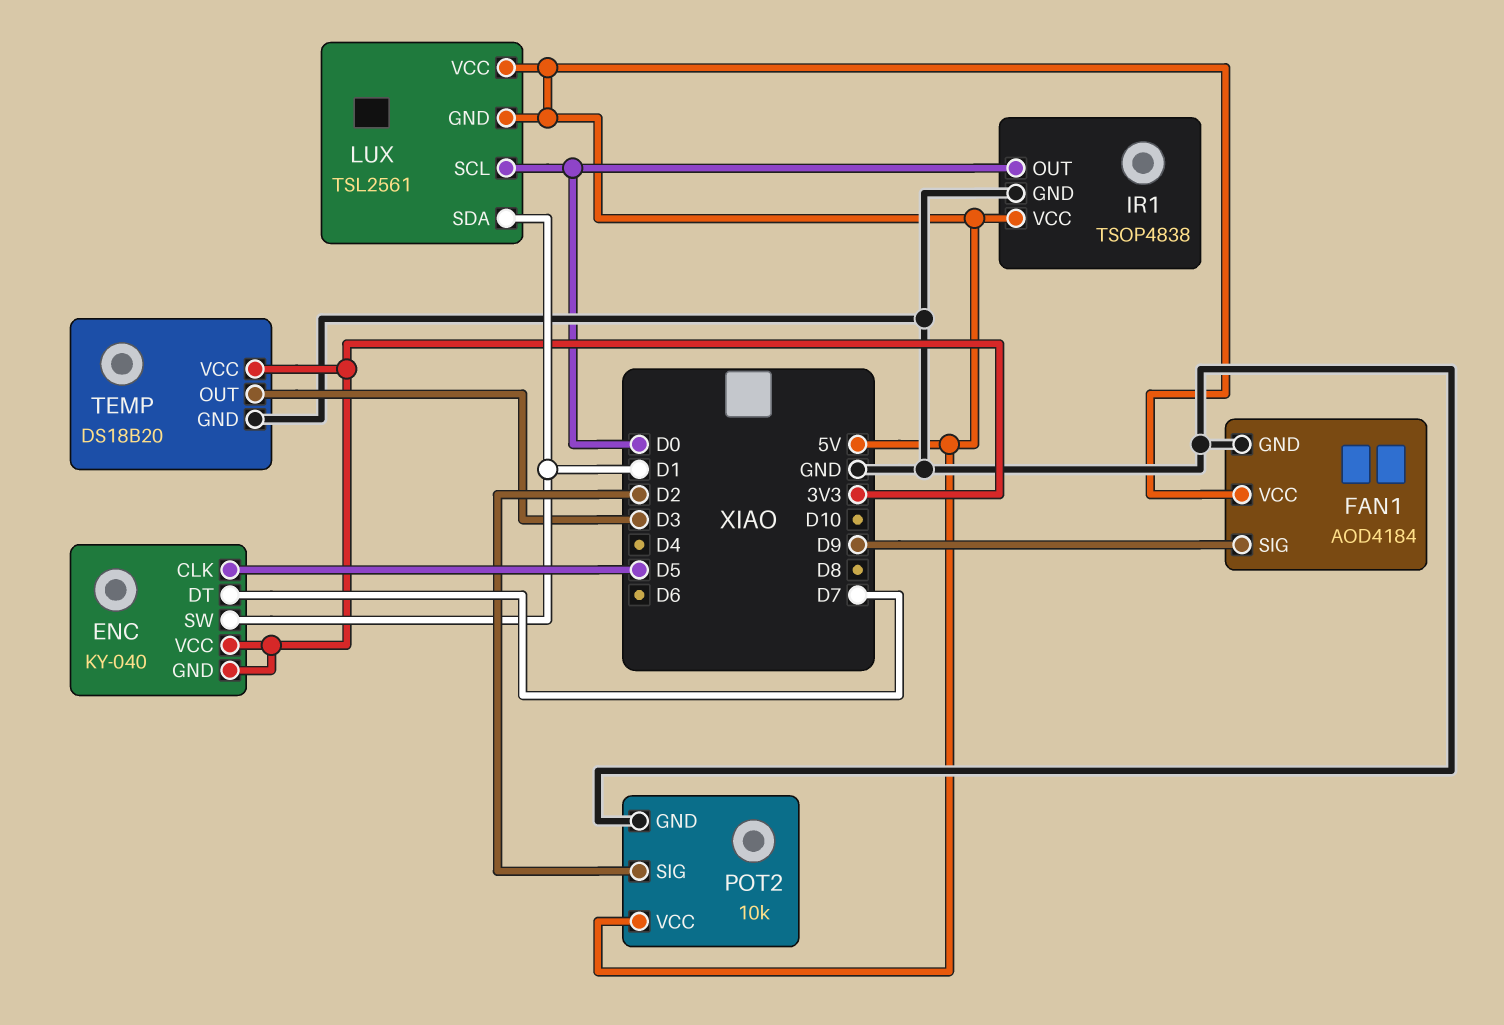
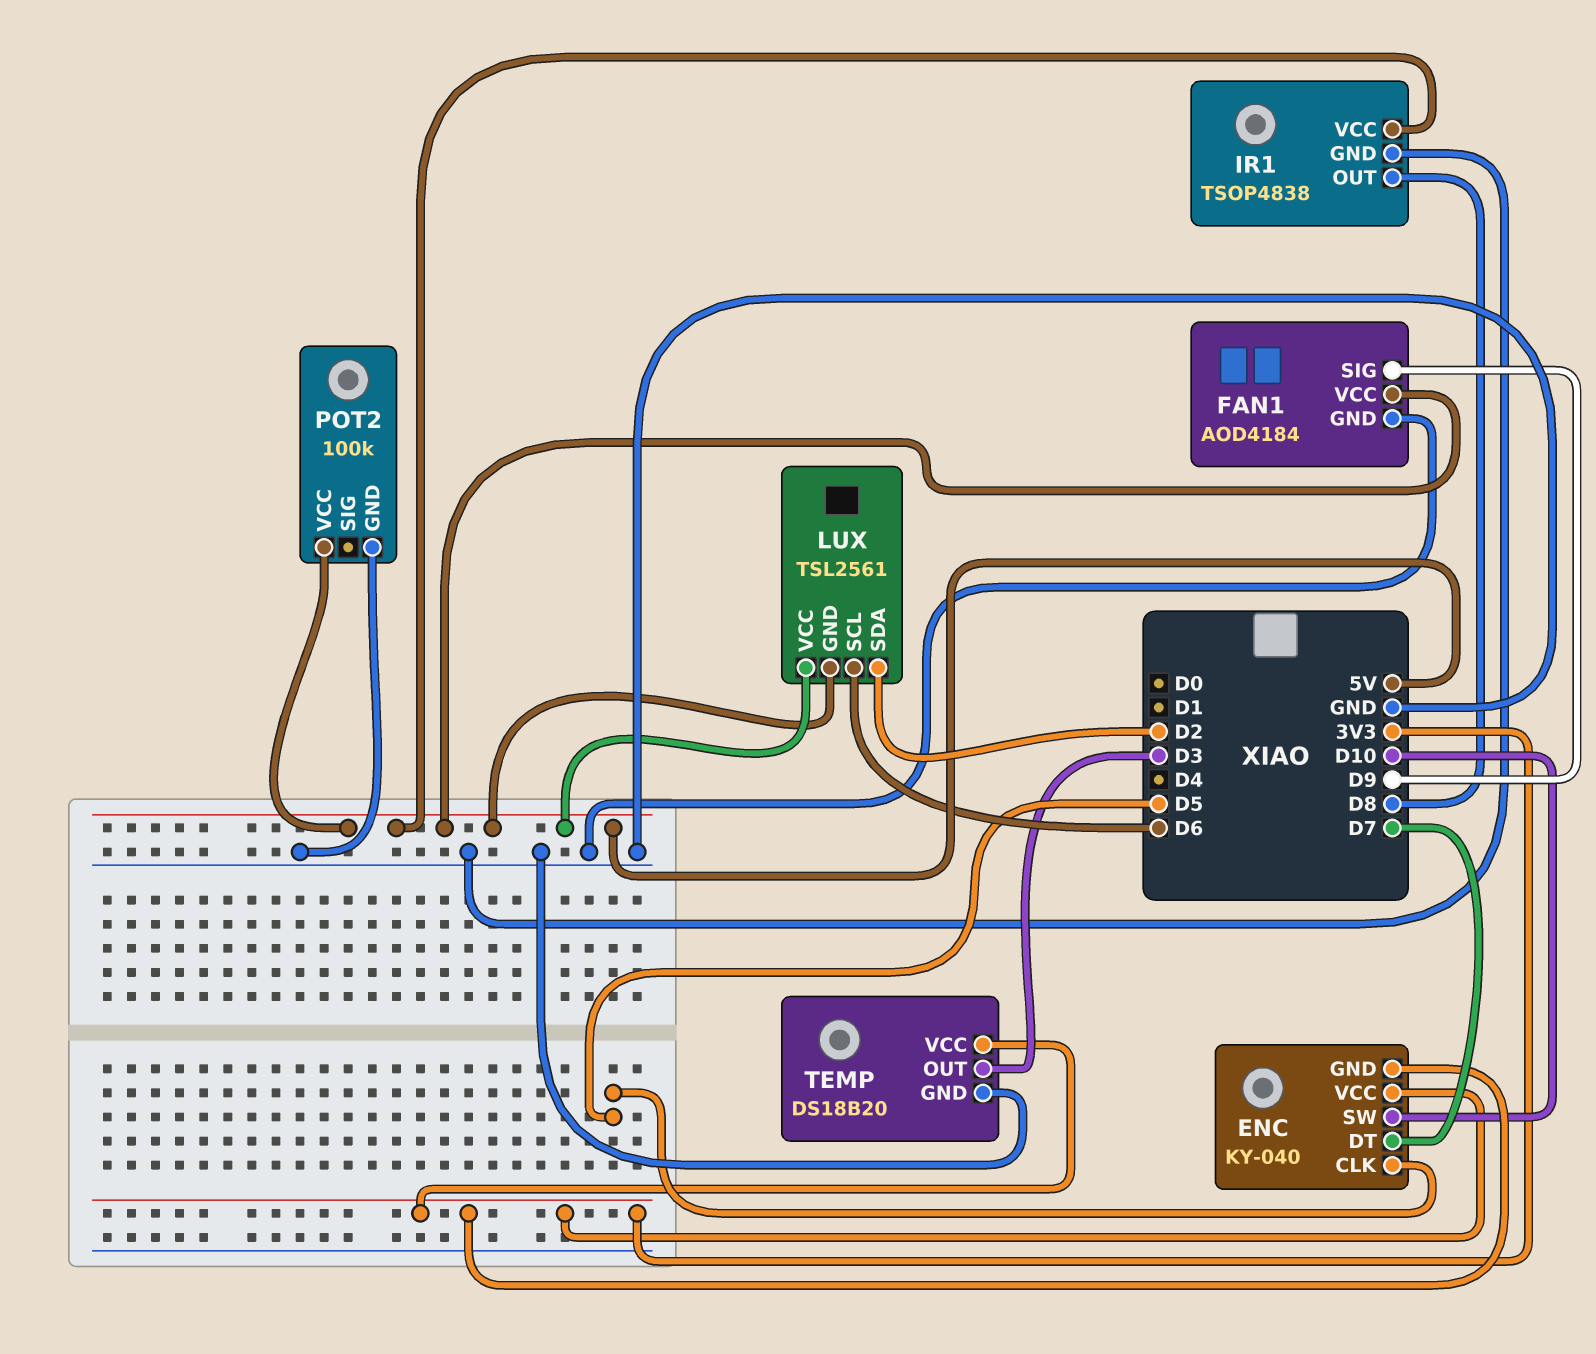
ENC pin SW: D1 -> D10
IR1 pin OUT: D0 -> D8
LUX pin SCL: D0 -> D6
LUX pin SDA: D1 -> D2
POT2: 10k -> 100k
POT2 pin SIG: D2 -> none

